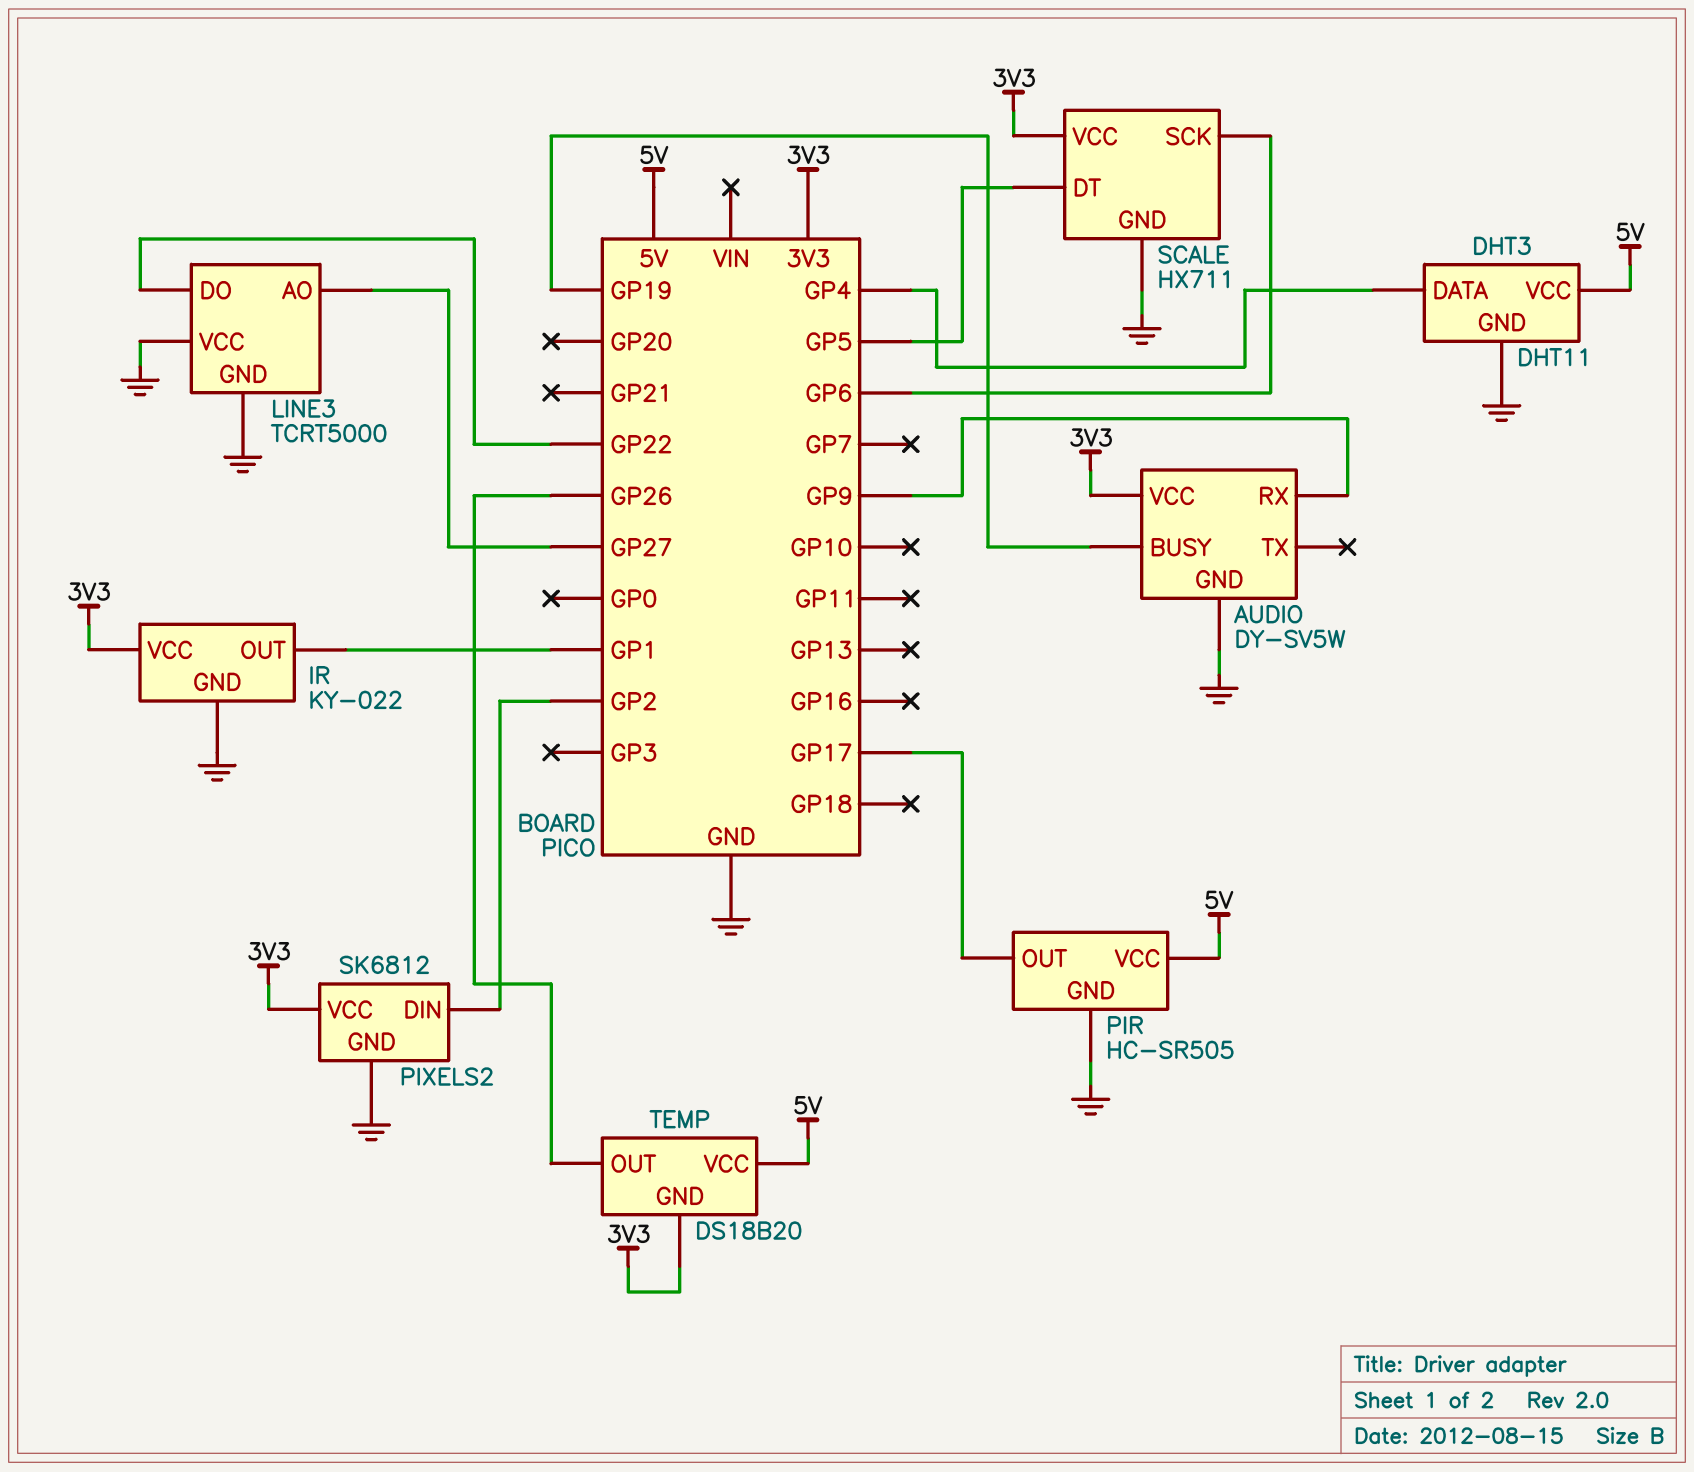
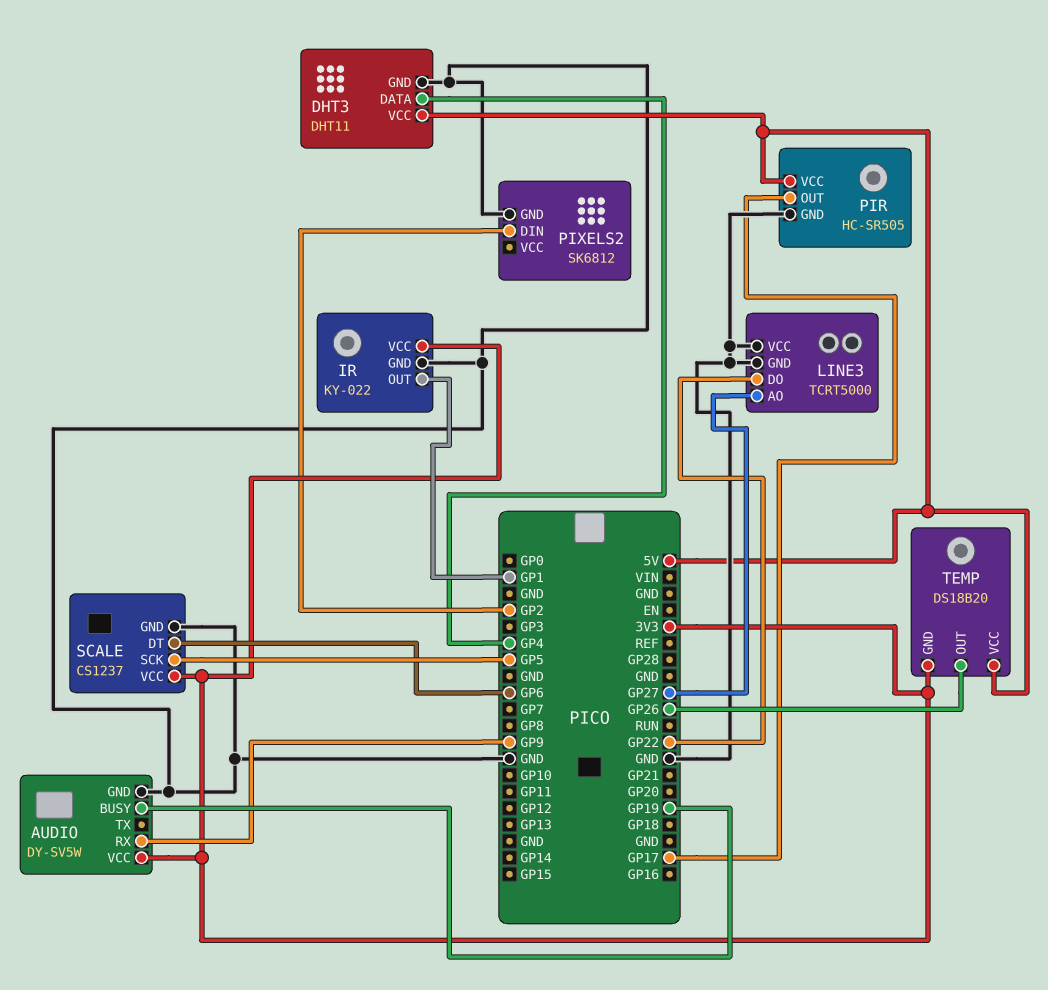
PIXELS2 pin VCC: 3V3 -> none
SCALE: HX711 -> CS1237
SCALE pin DT: GP5 -> GP6
SCALE pin SCK: GP6 -> GP5

